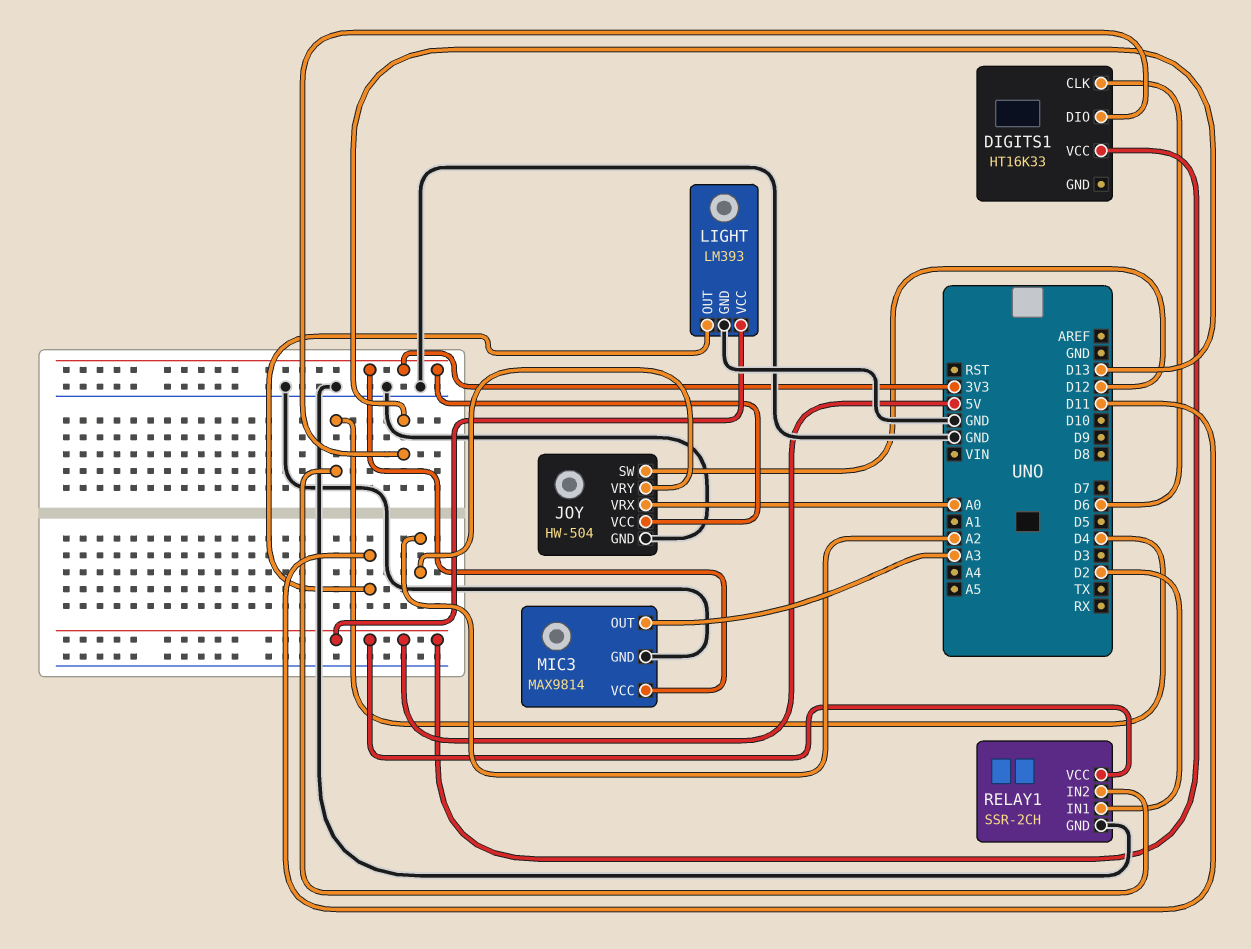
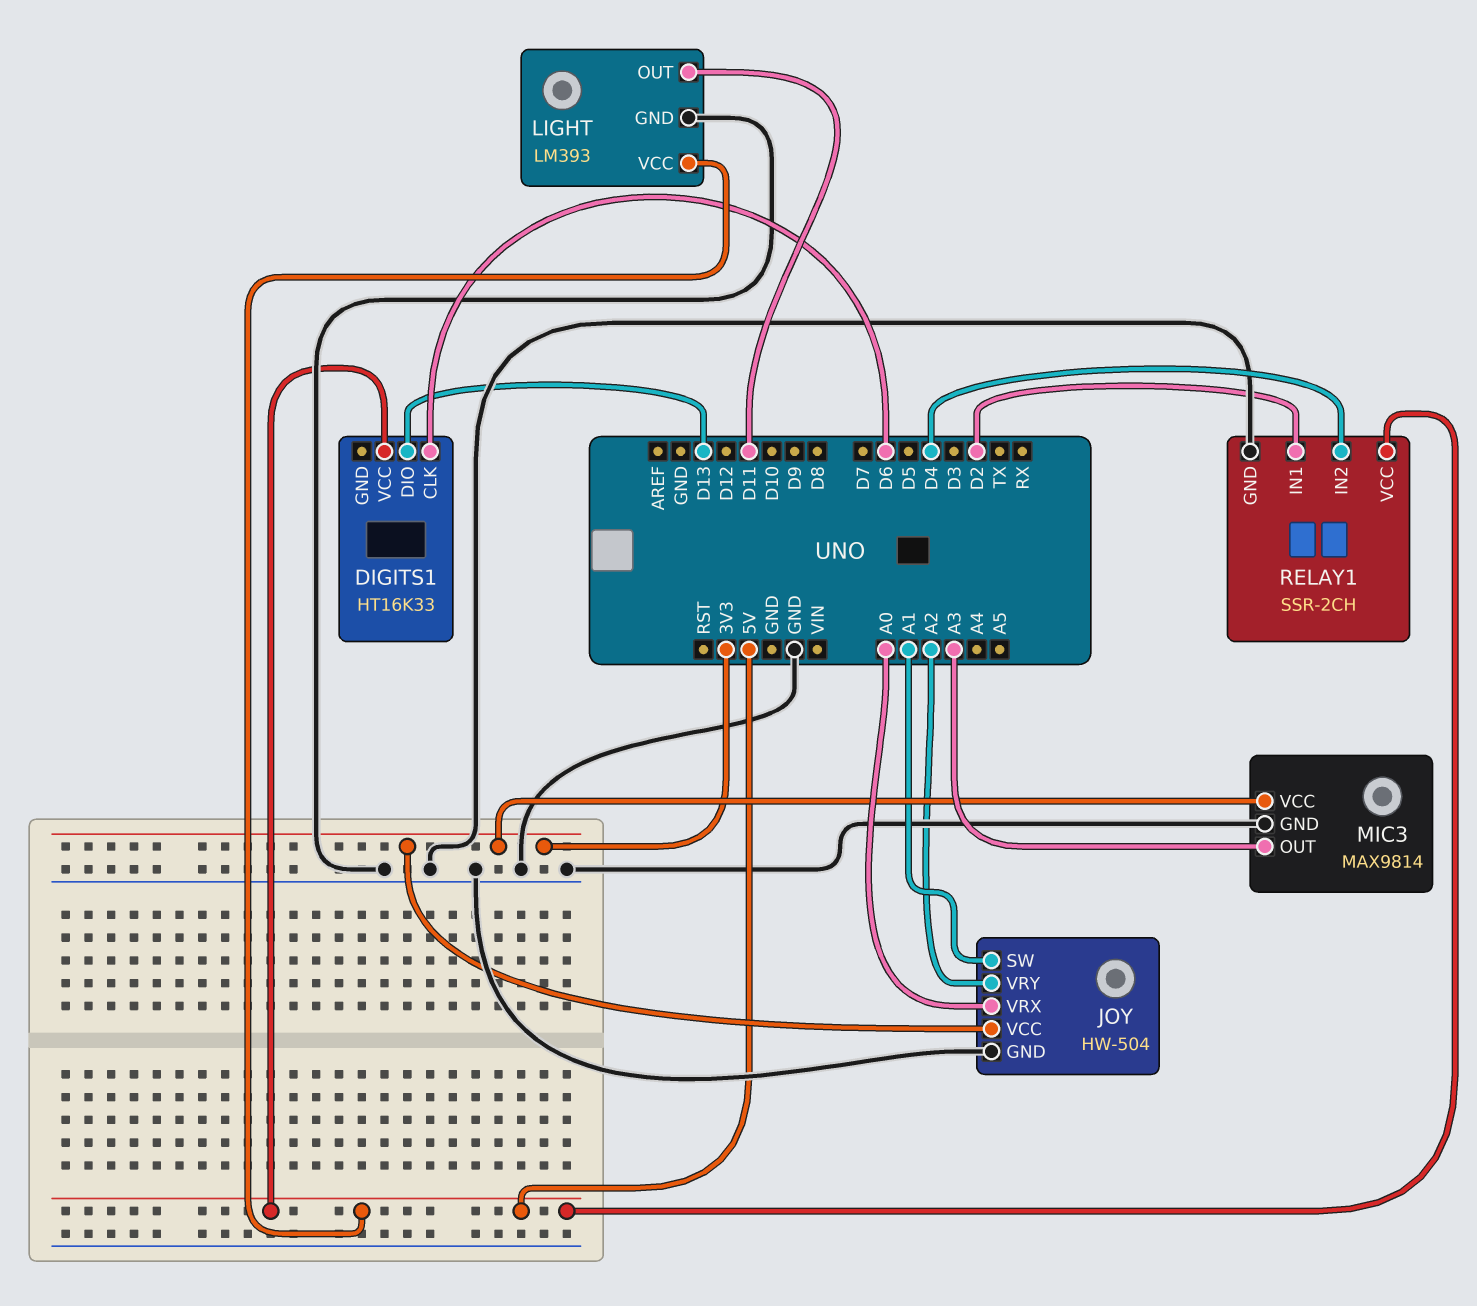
JOY pin SW: D12 -> A1

